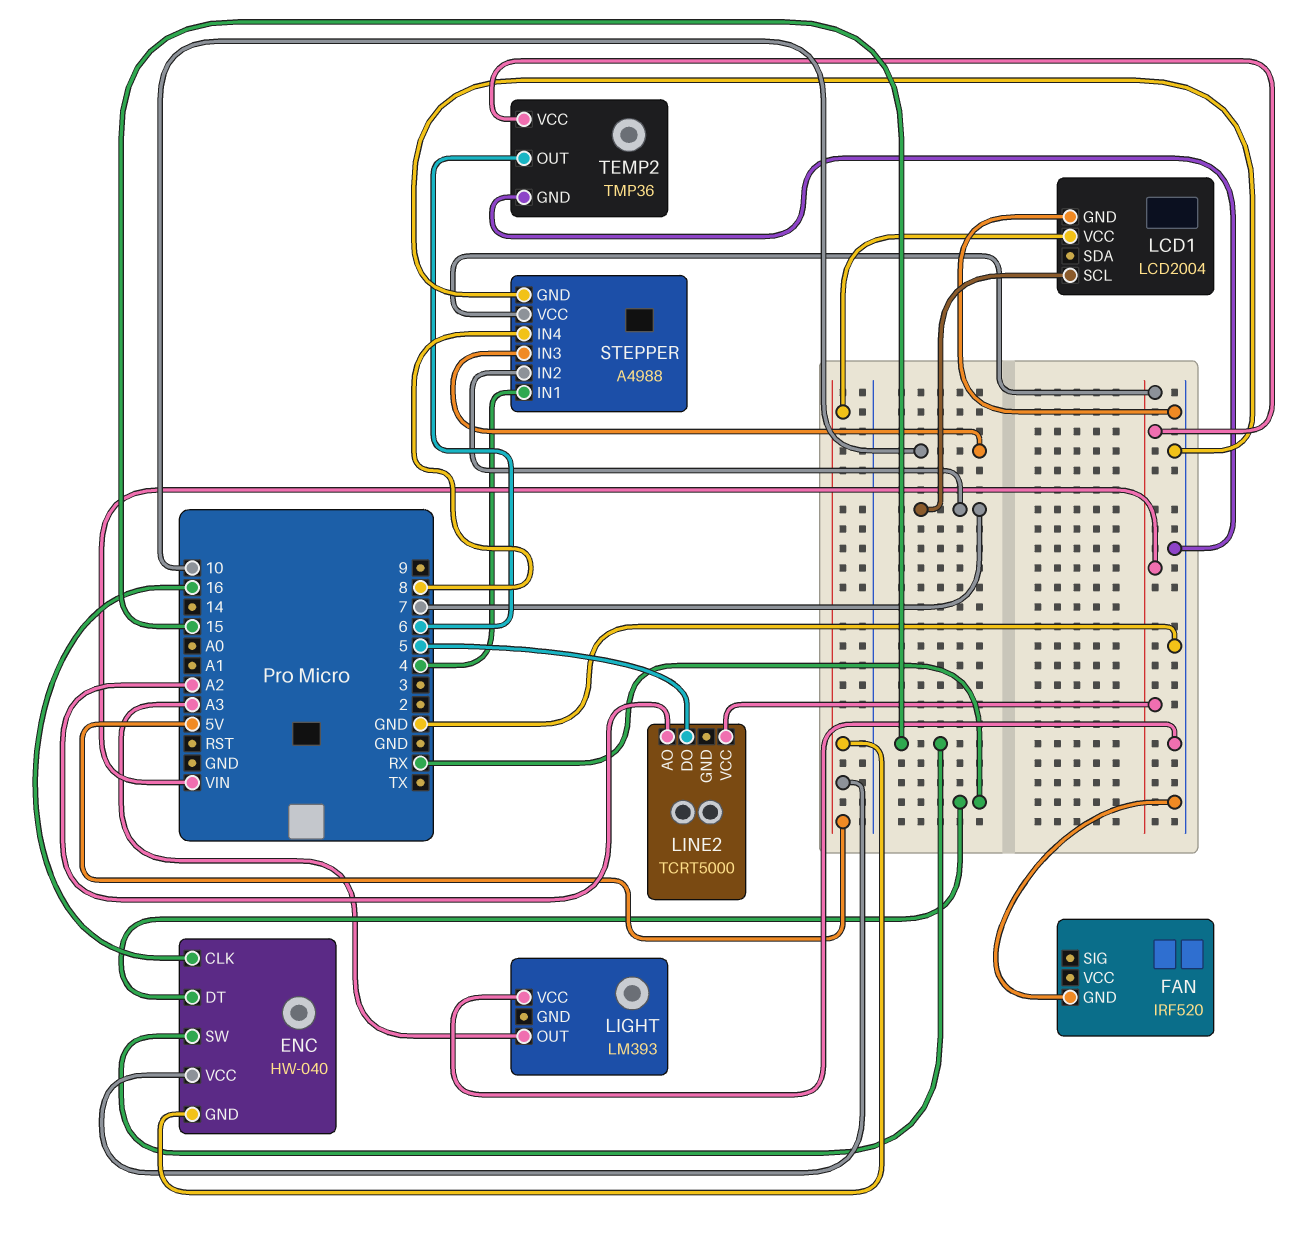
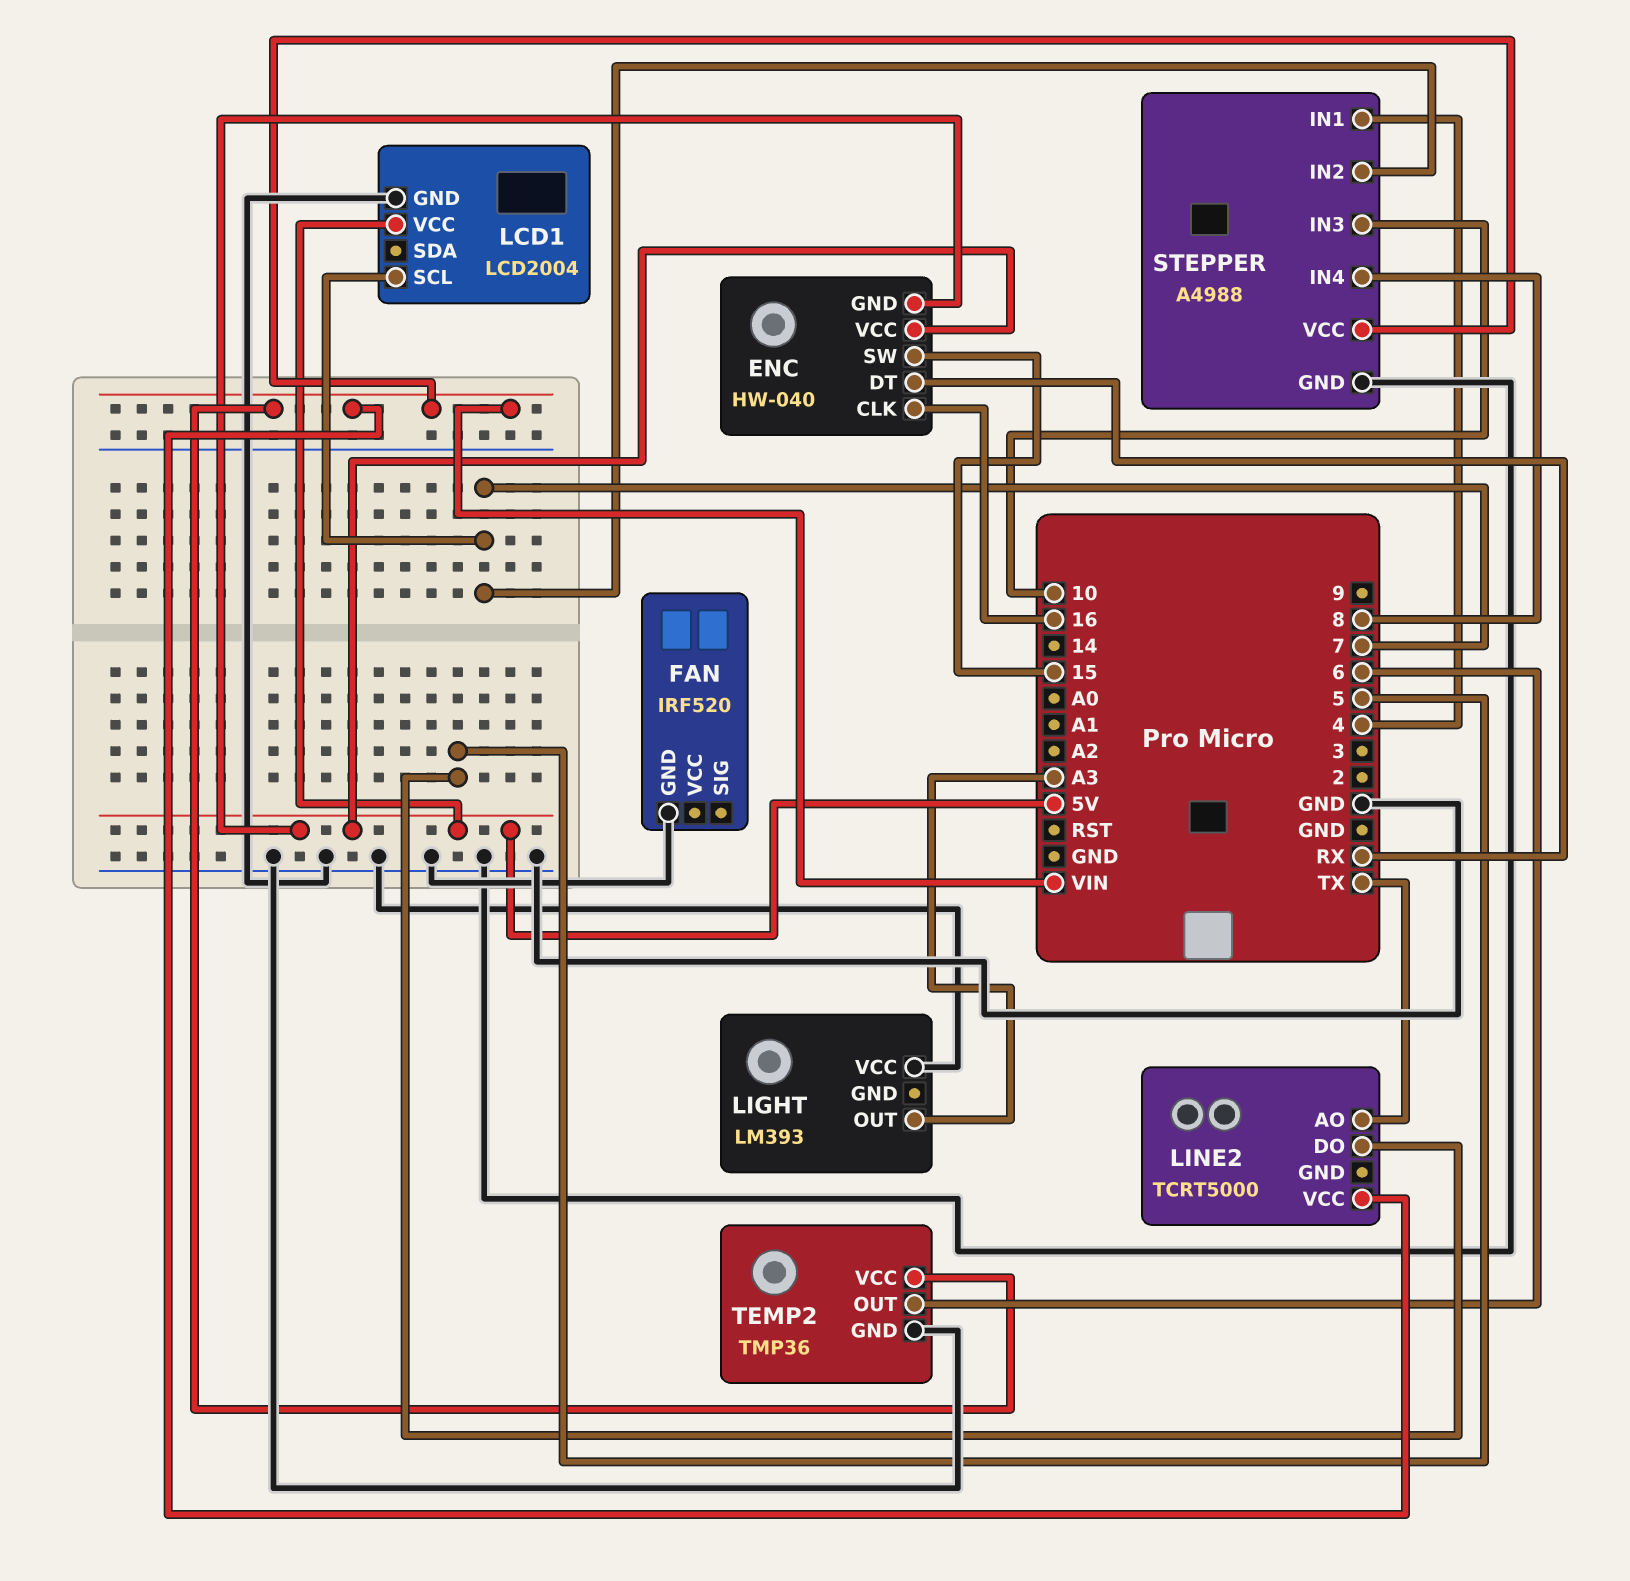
LINE2 pin AO: A2 -> TX

